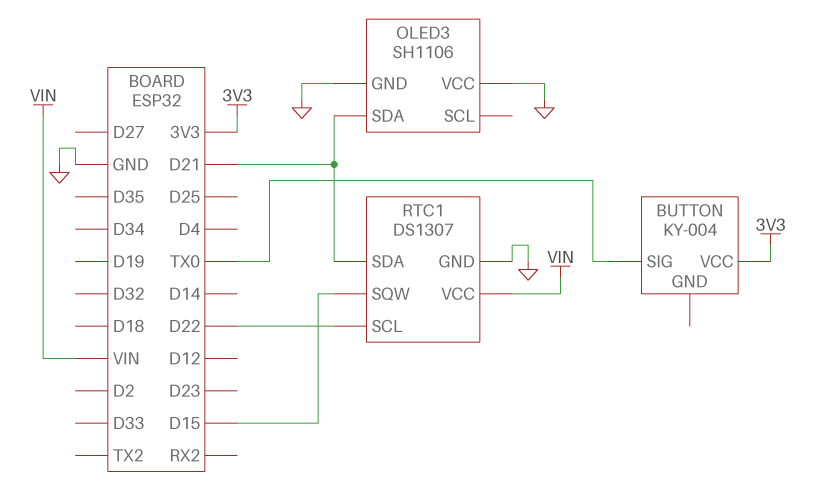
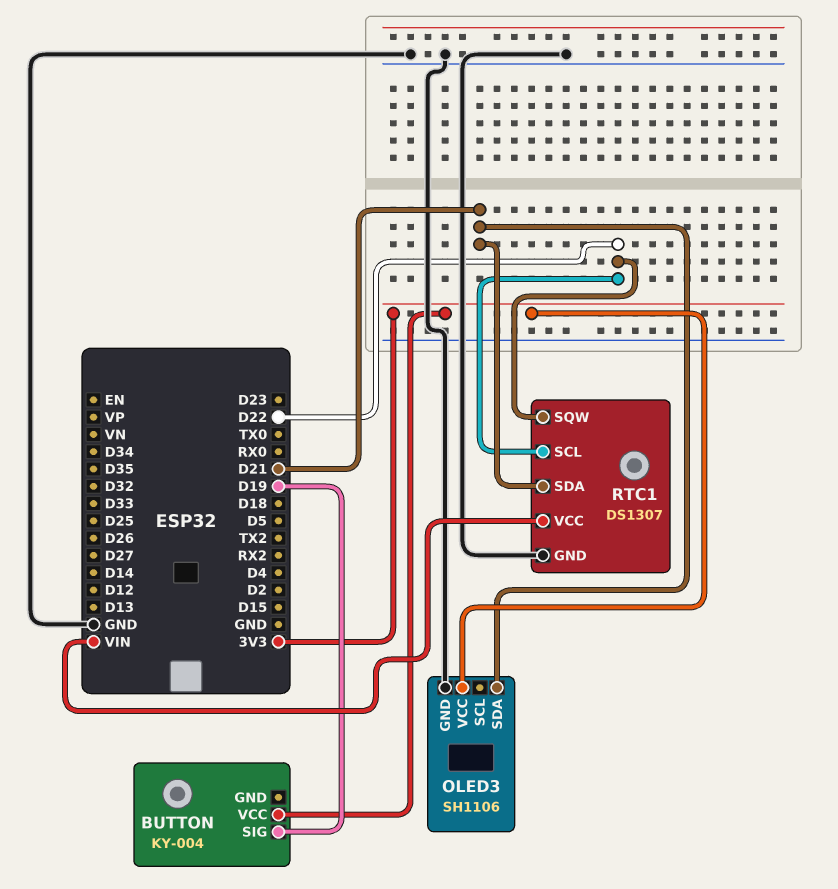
BUTTON pin SIG: TX0 -> D19
OLED3 pin VCC: GND -> 3V3
RTC1 pin SQW: D15 -> D22

